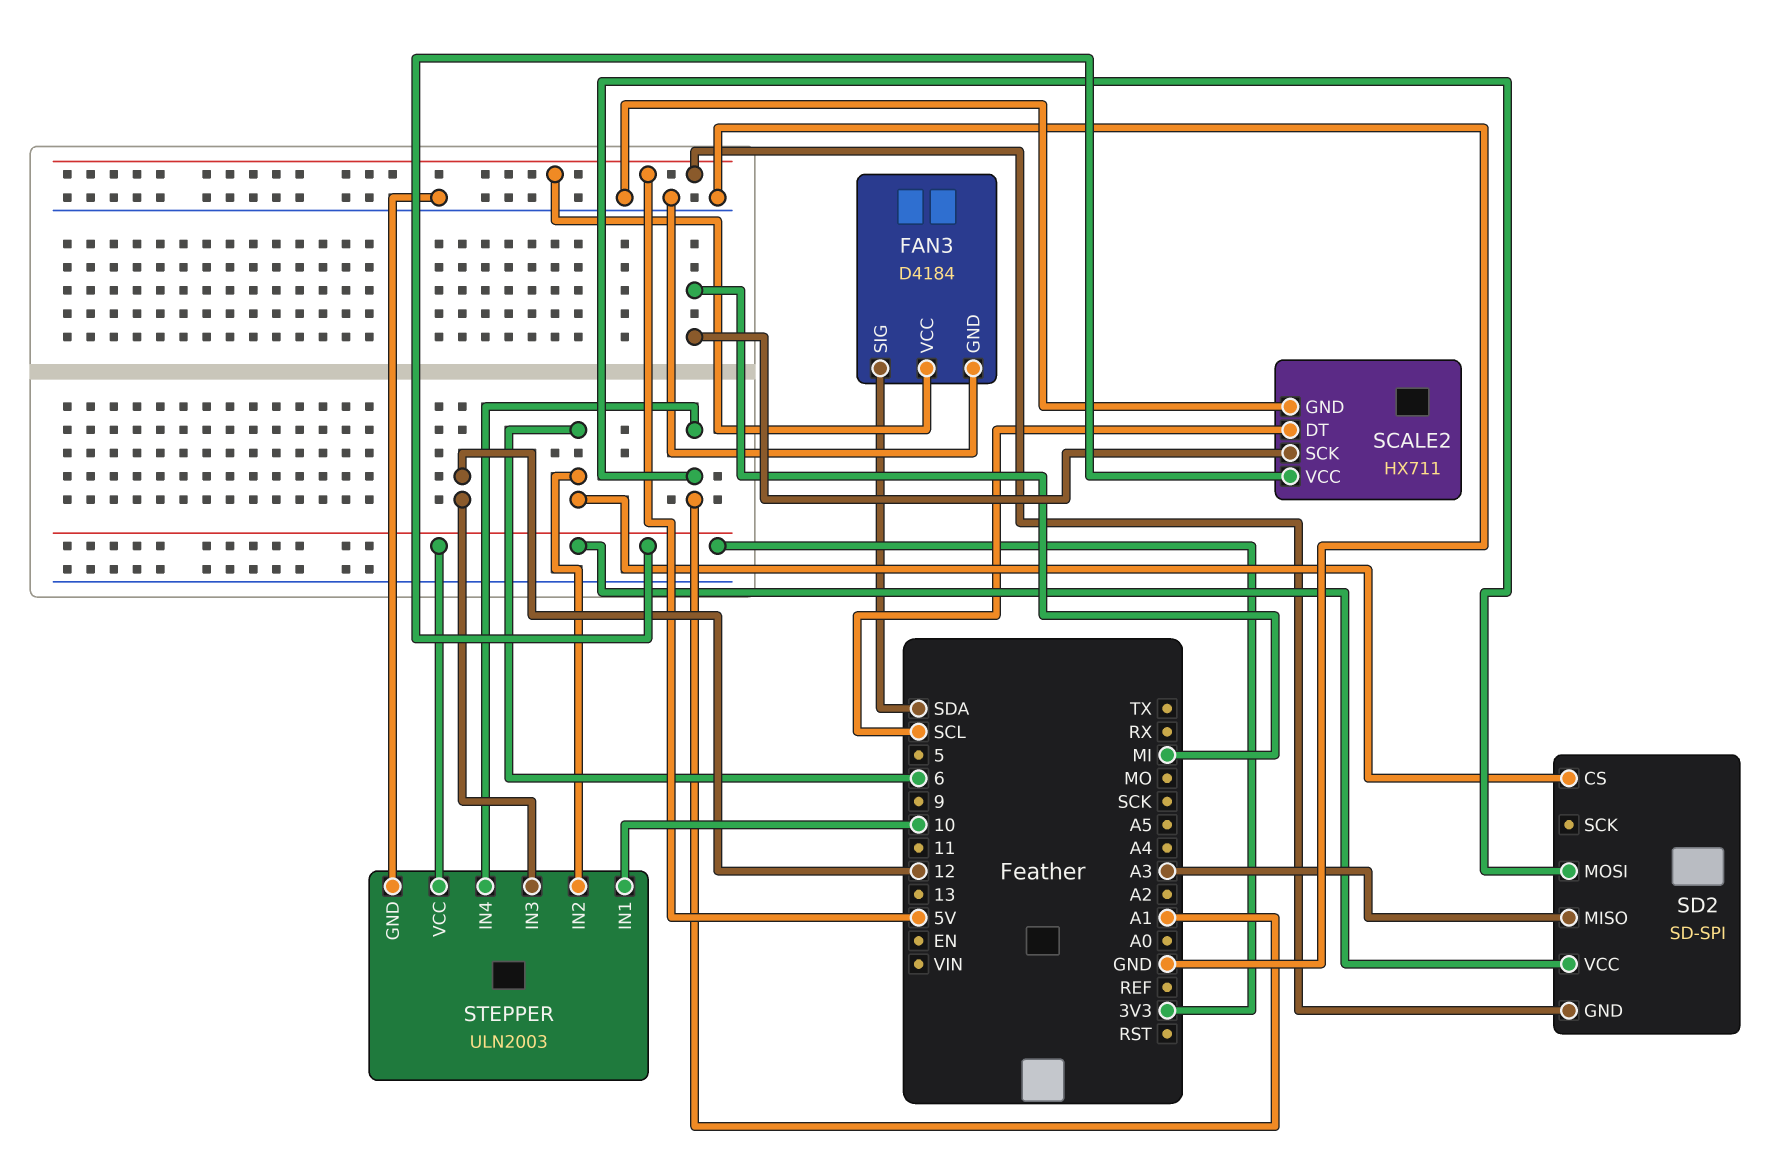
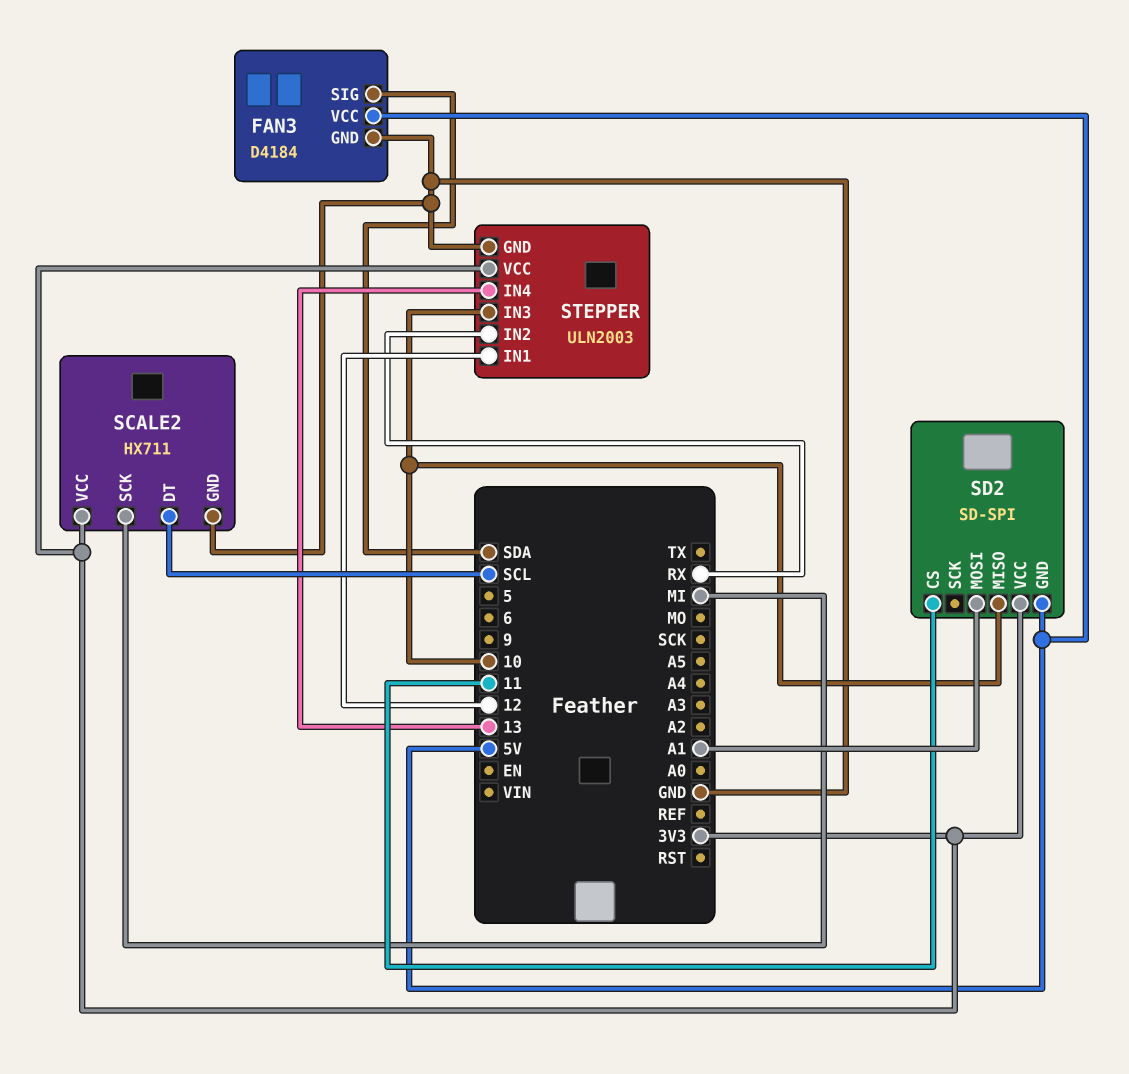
SD2 pin CS: 6 -> 11
SD2 pin MISO: A3 -> 10
STEPPER pin IN1: 10 -> 12
STEPPER pin IN2: 6 -> RX
STEPPER pin IN3: 12 -> 10
STEPPER pin IN4: A1 -> 13

